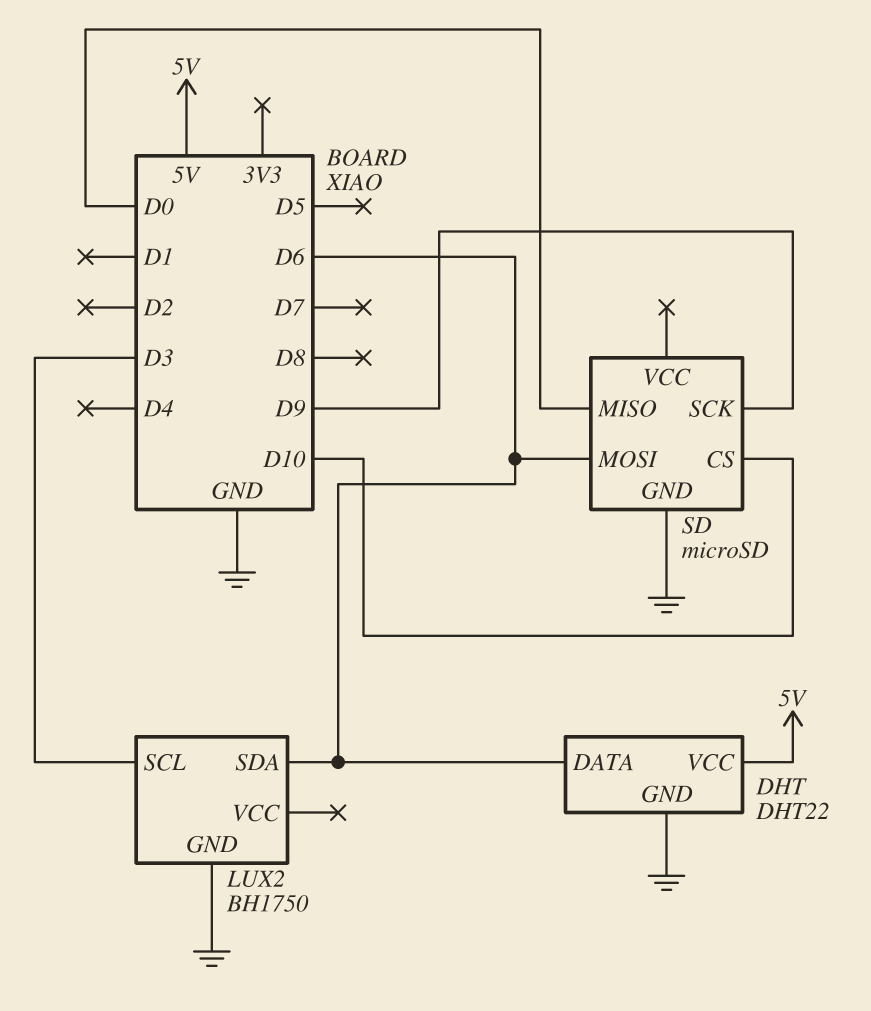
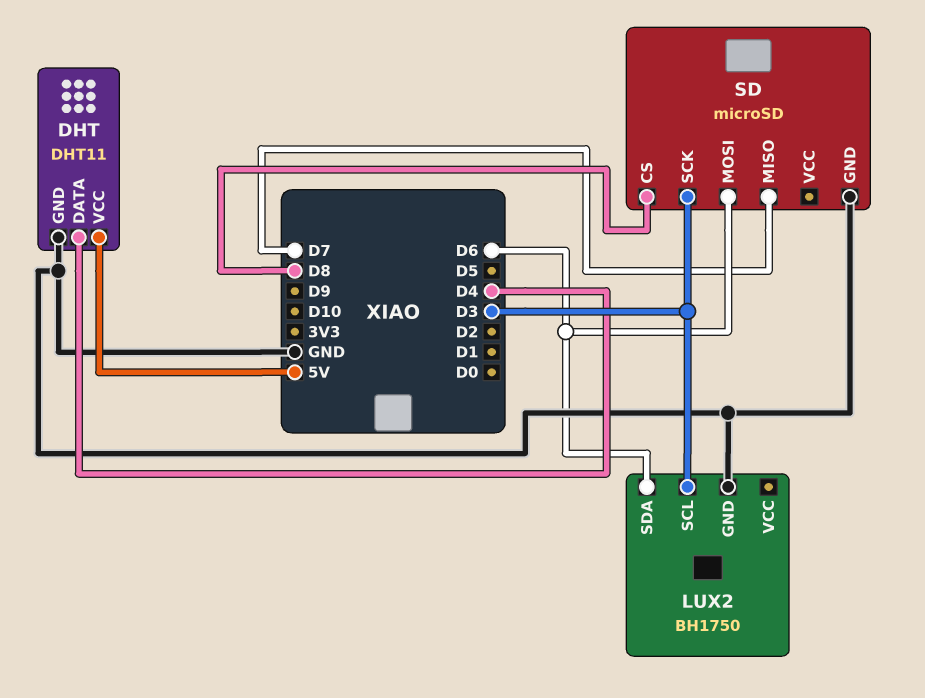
DHT: DHT22 -> DHT11
DHT pin DATA: D6 -> D4
SD pin CS: D10 -> D8
SD pin MISO: D0 -> D7
SD pin SCK: D9 -> D3

